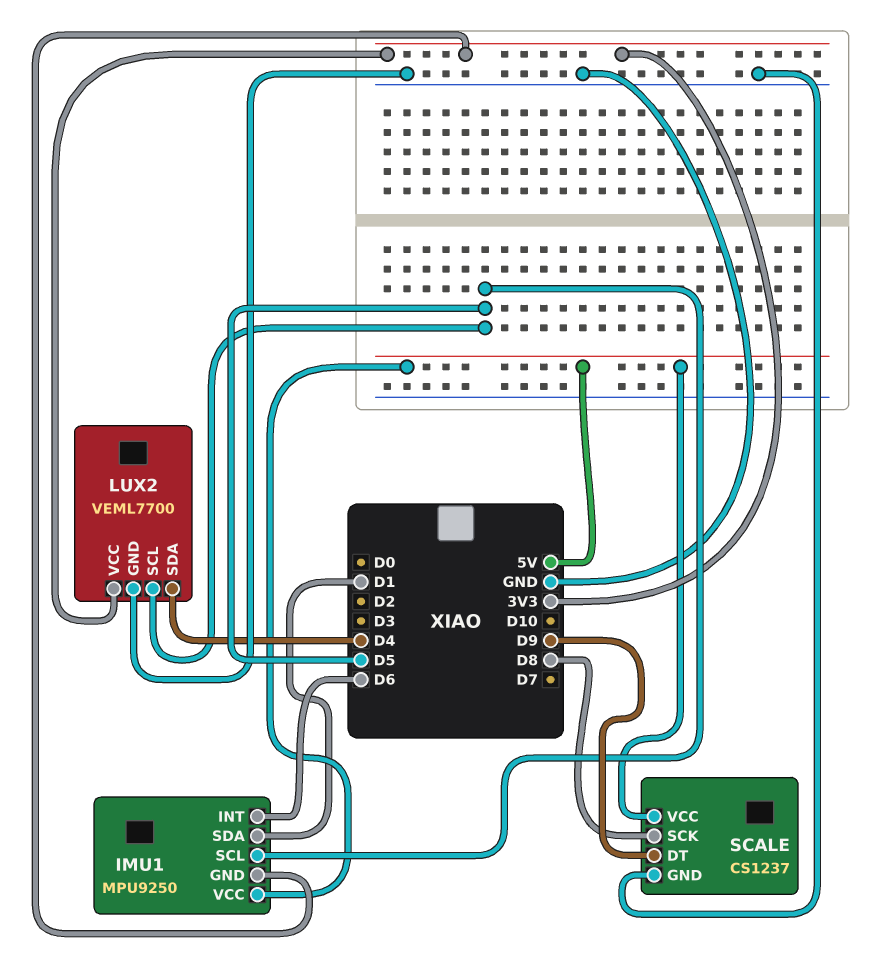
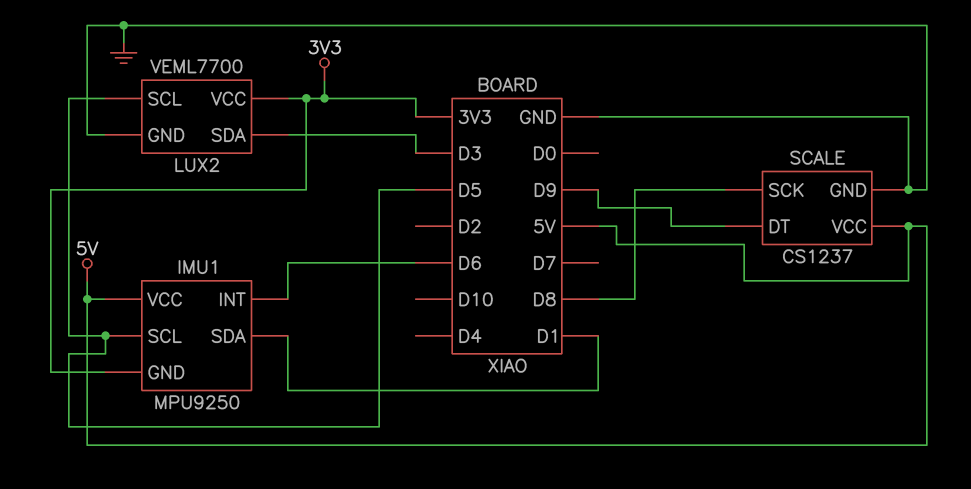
LUX2 pin SDA: D4 -> D3

